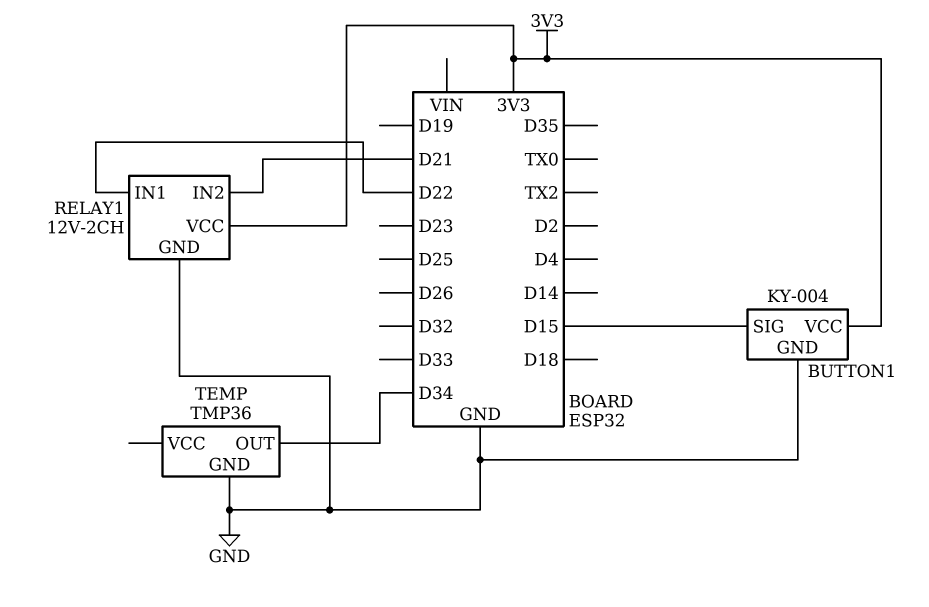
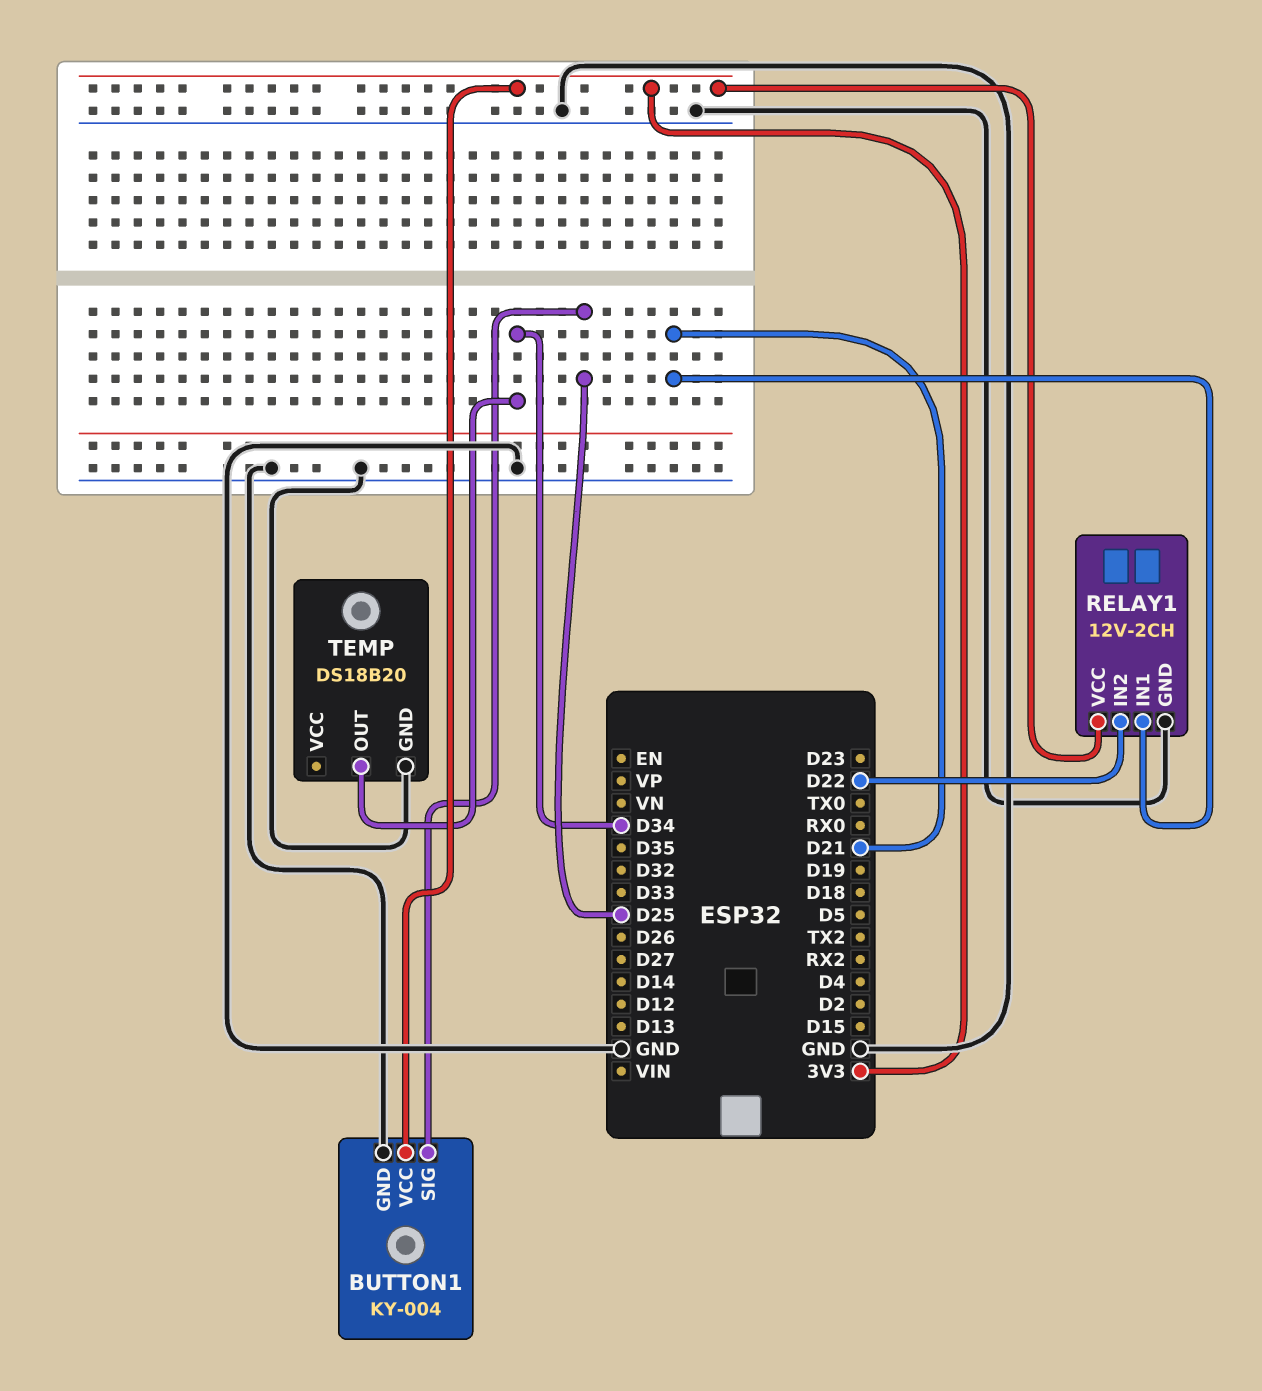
BUTTON1 pin SIG: D15 -> D25
RELAY1 pin IN1: D22 -> D21
RELAY1 pin IN2: D21 -> D22
TEMP: TMP36 -> DS18B20

